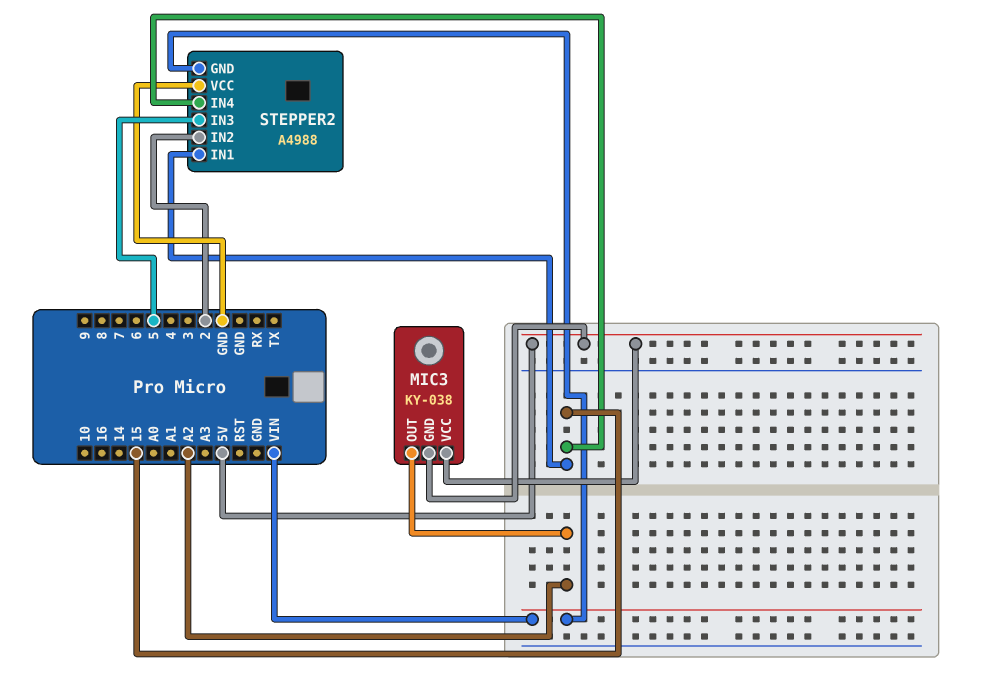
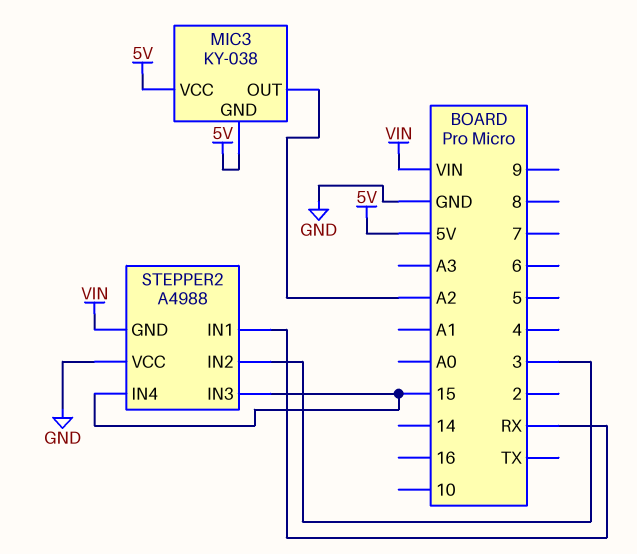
STEPPER2 pin IN1: 15 -> RX
STEPPER2 pin IN2: 2 -> 3
STEPPER2 pin IN3: 5 -> 15

